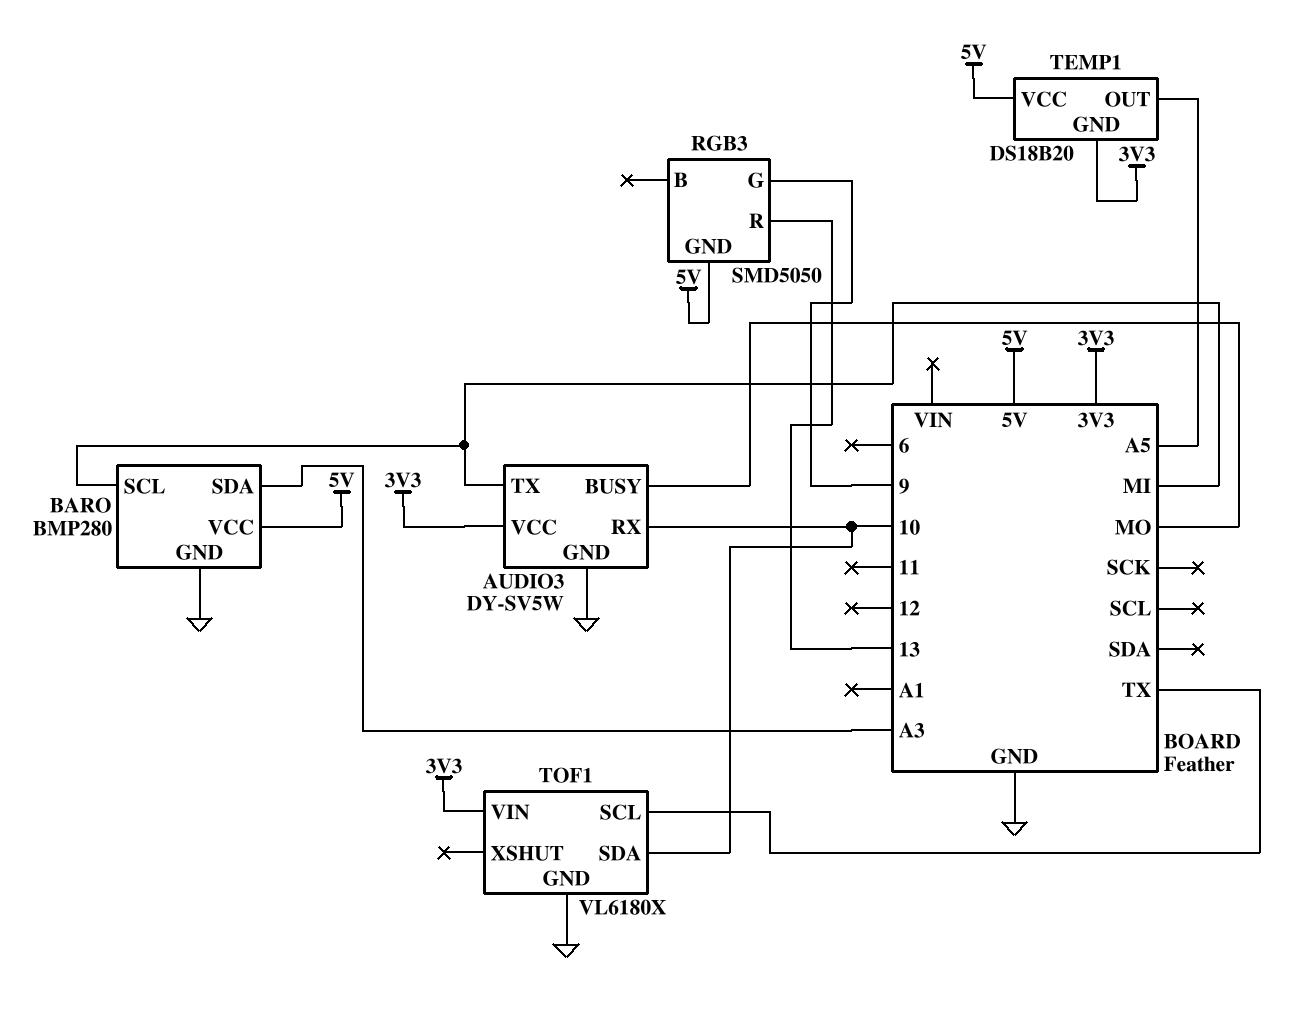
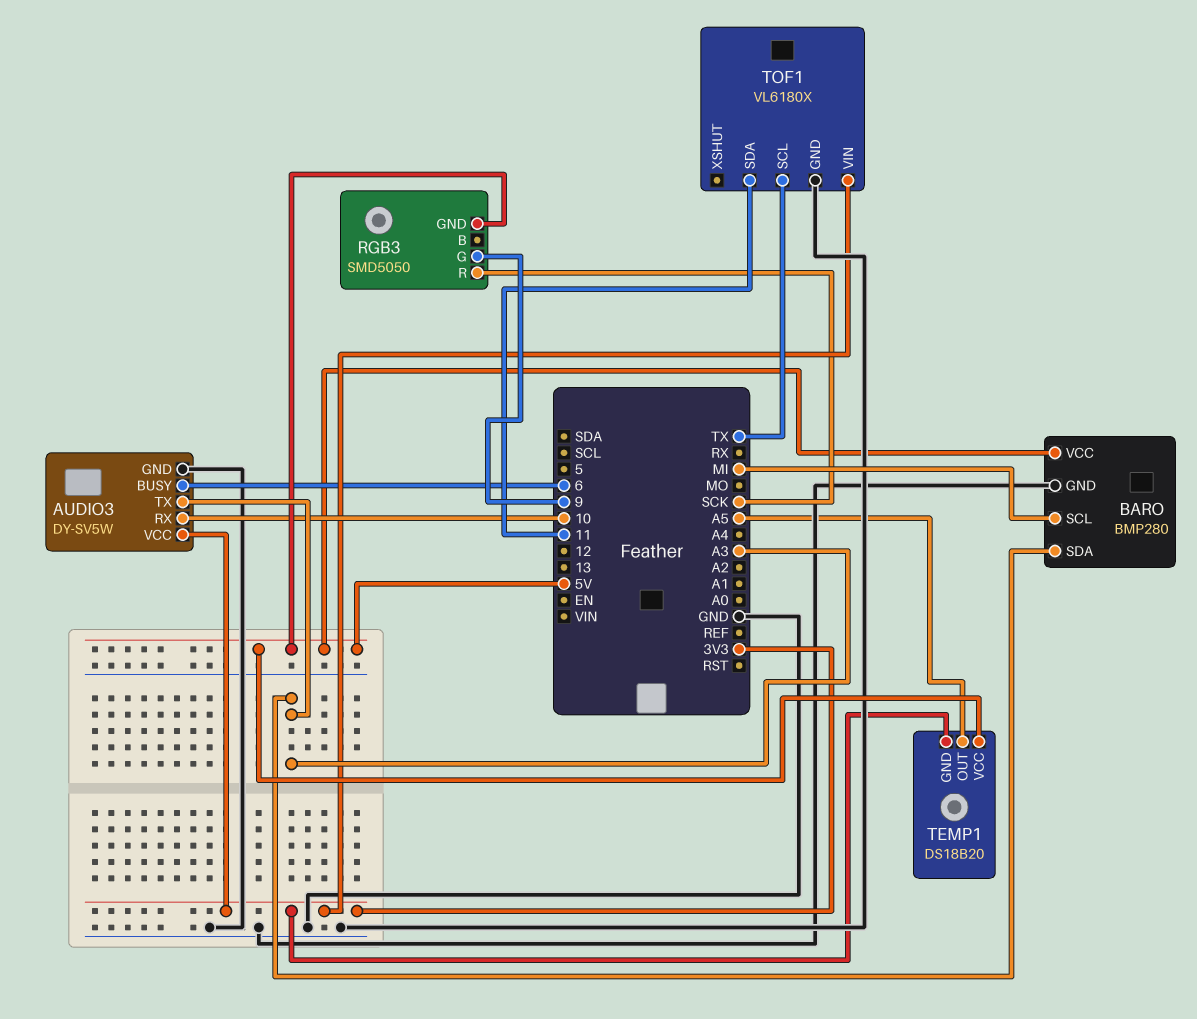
AUDIO3 pin BUSY: MO -> 6
AUDIO3 pin TX: MI -> A3
RGB3 pin R: 13 -> SCK
TOF1 pin SDA: 10 -> 11

